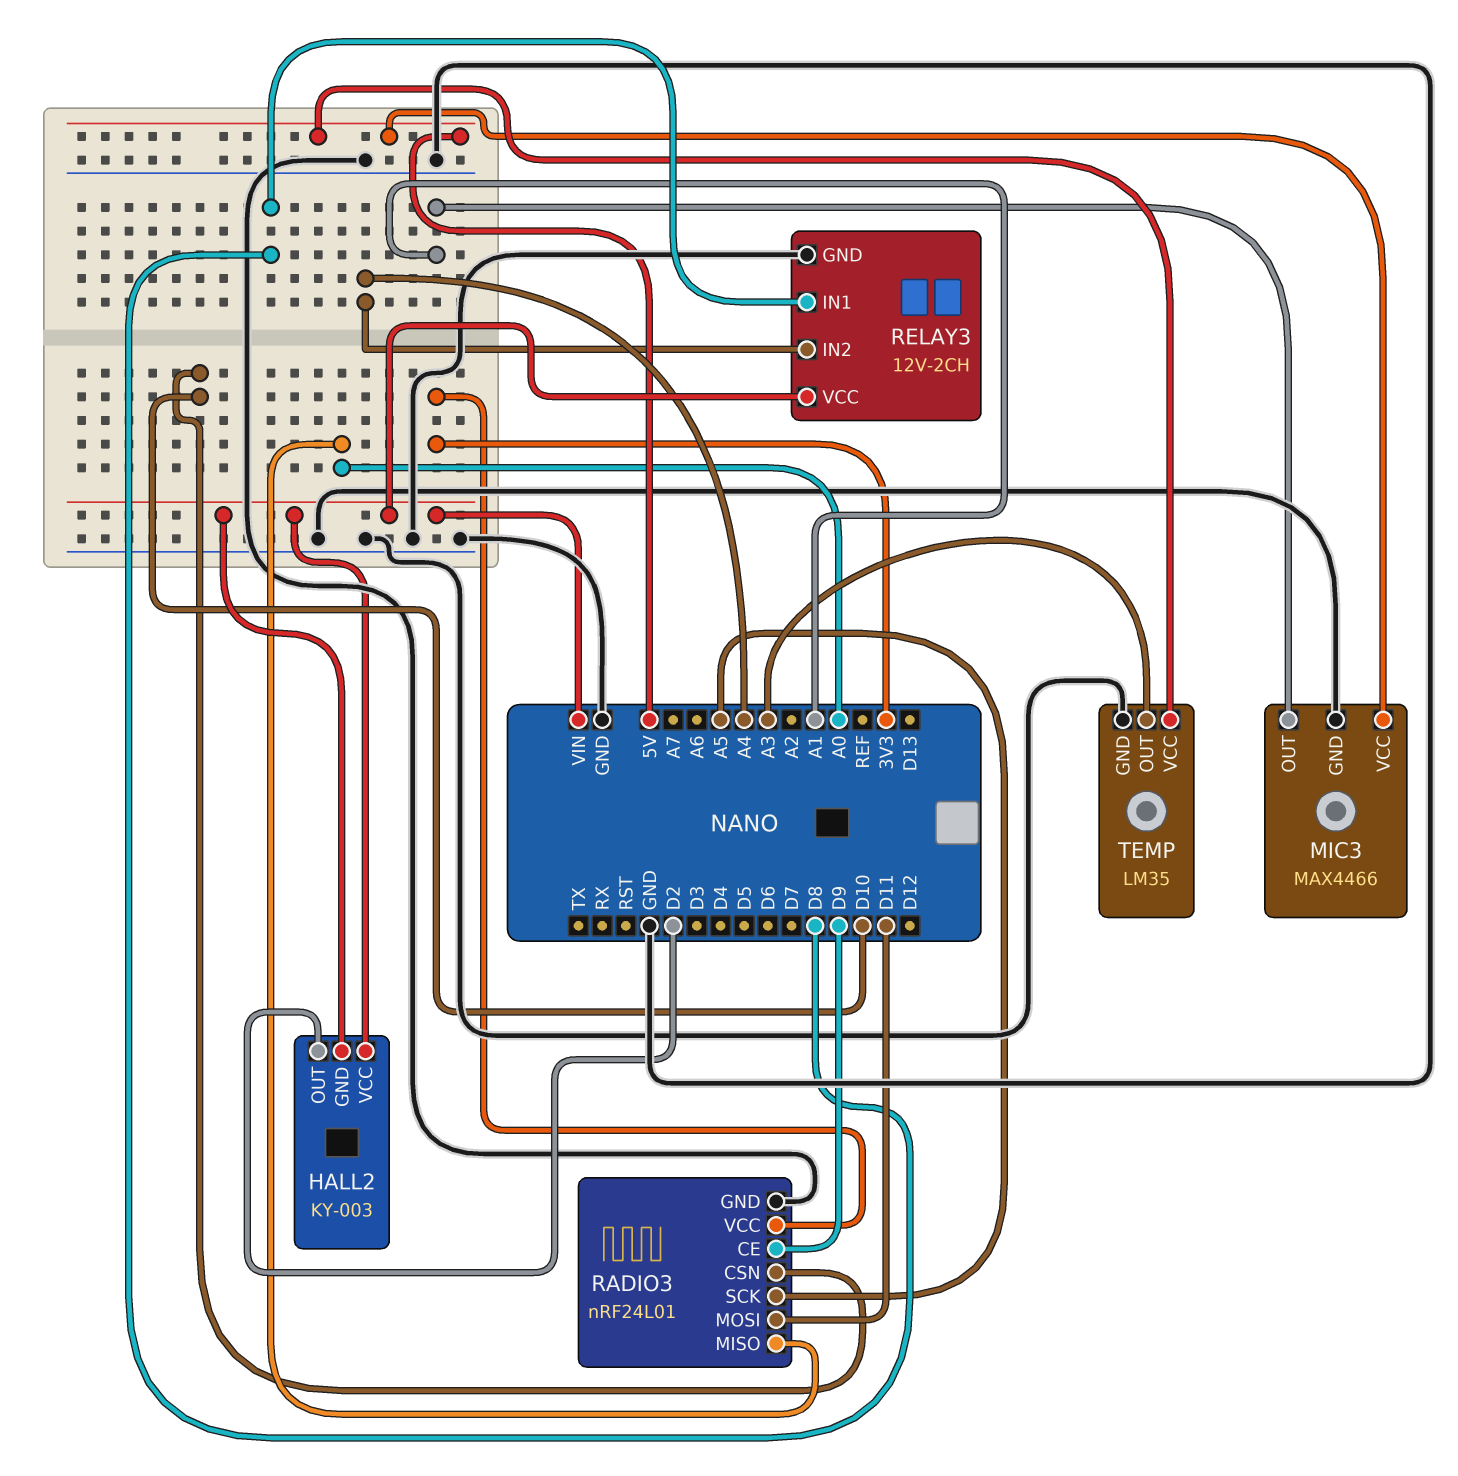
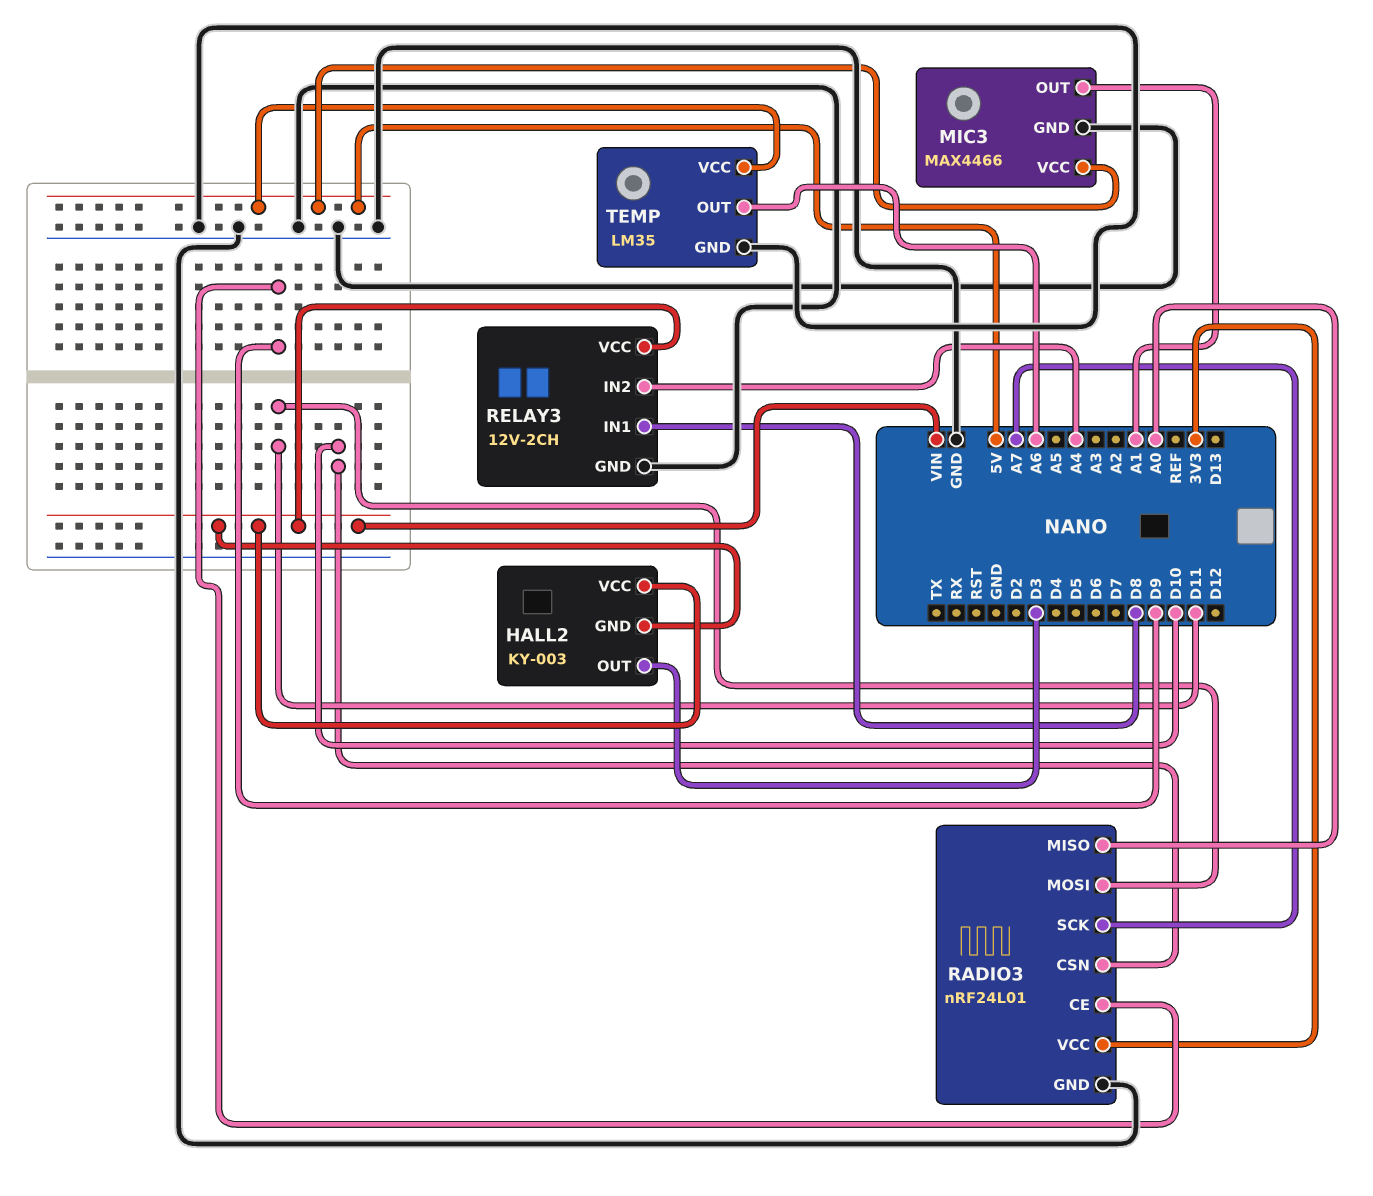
HALL2 pin OUT: D2 -> D3
RADIO3 pin SCK: A5 -> A7
TEMP pin OUT: A3 -> A6

